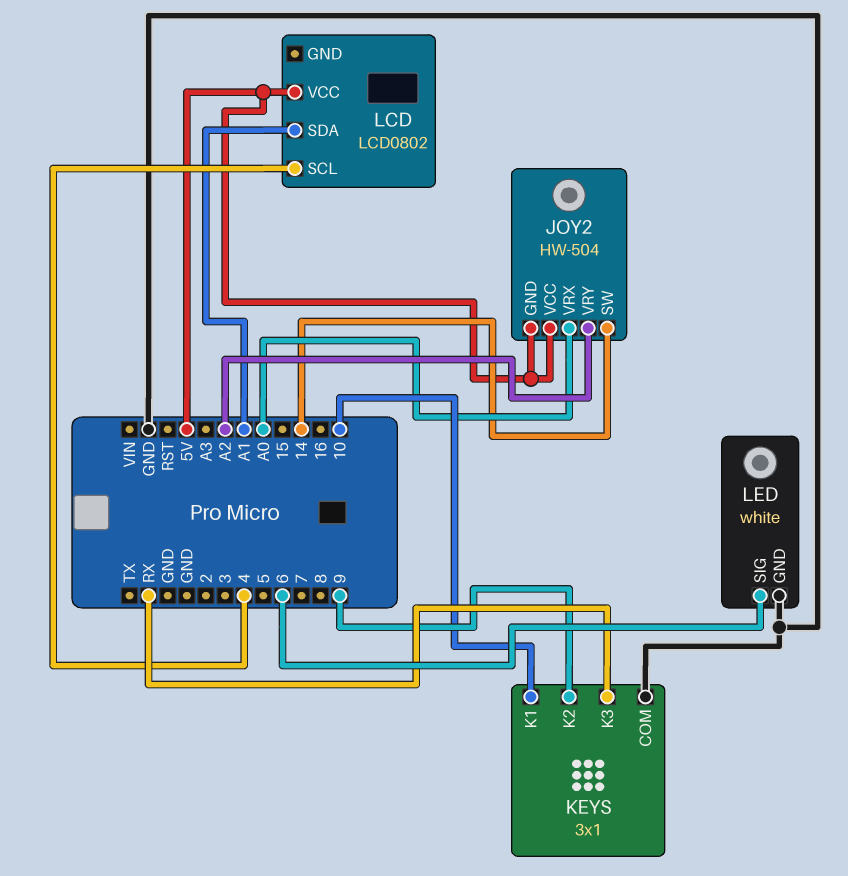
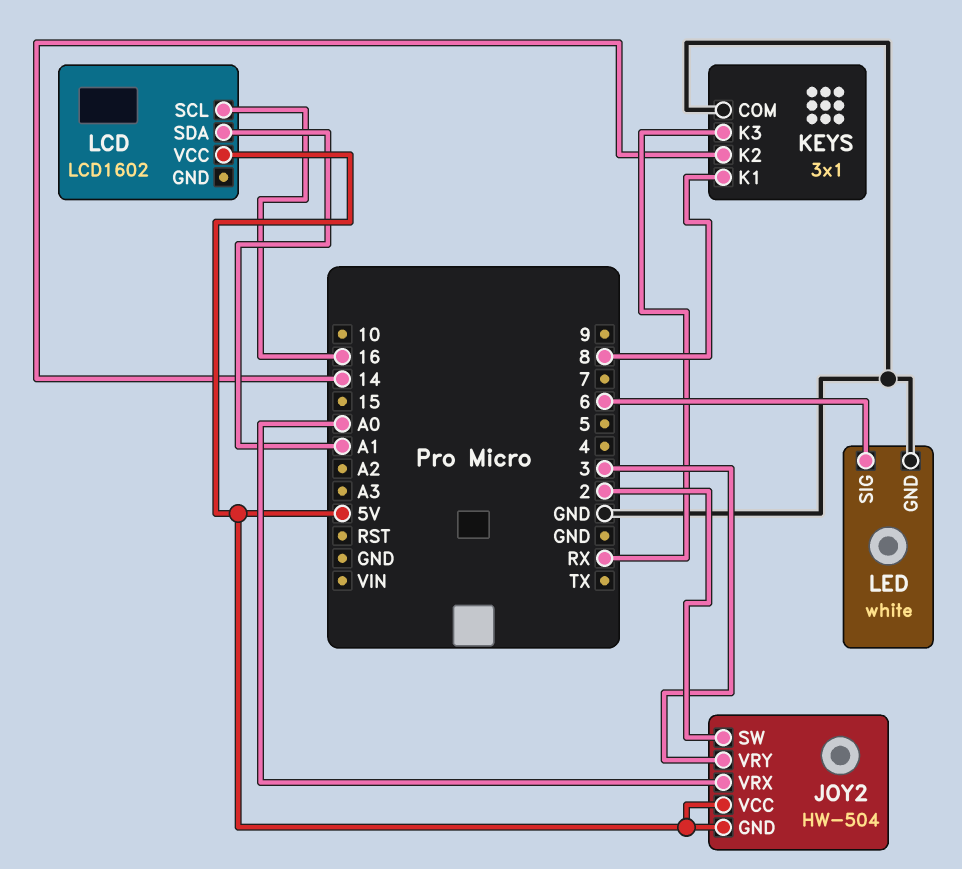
JOY2 pin SW: 14 -> 2
JOY2 pin VRY: A2 -> 3
KEYS pin K1: 10 -> 8
KEYS pin K2: 9 -> 14
LCD: LCD0802 -> LCD1602
LCD pin SCL: 4 -> 16

